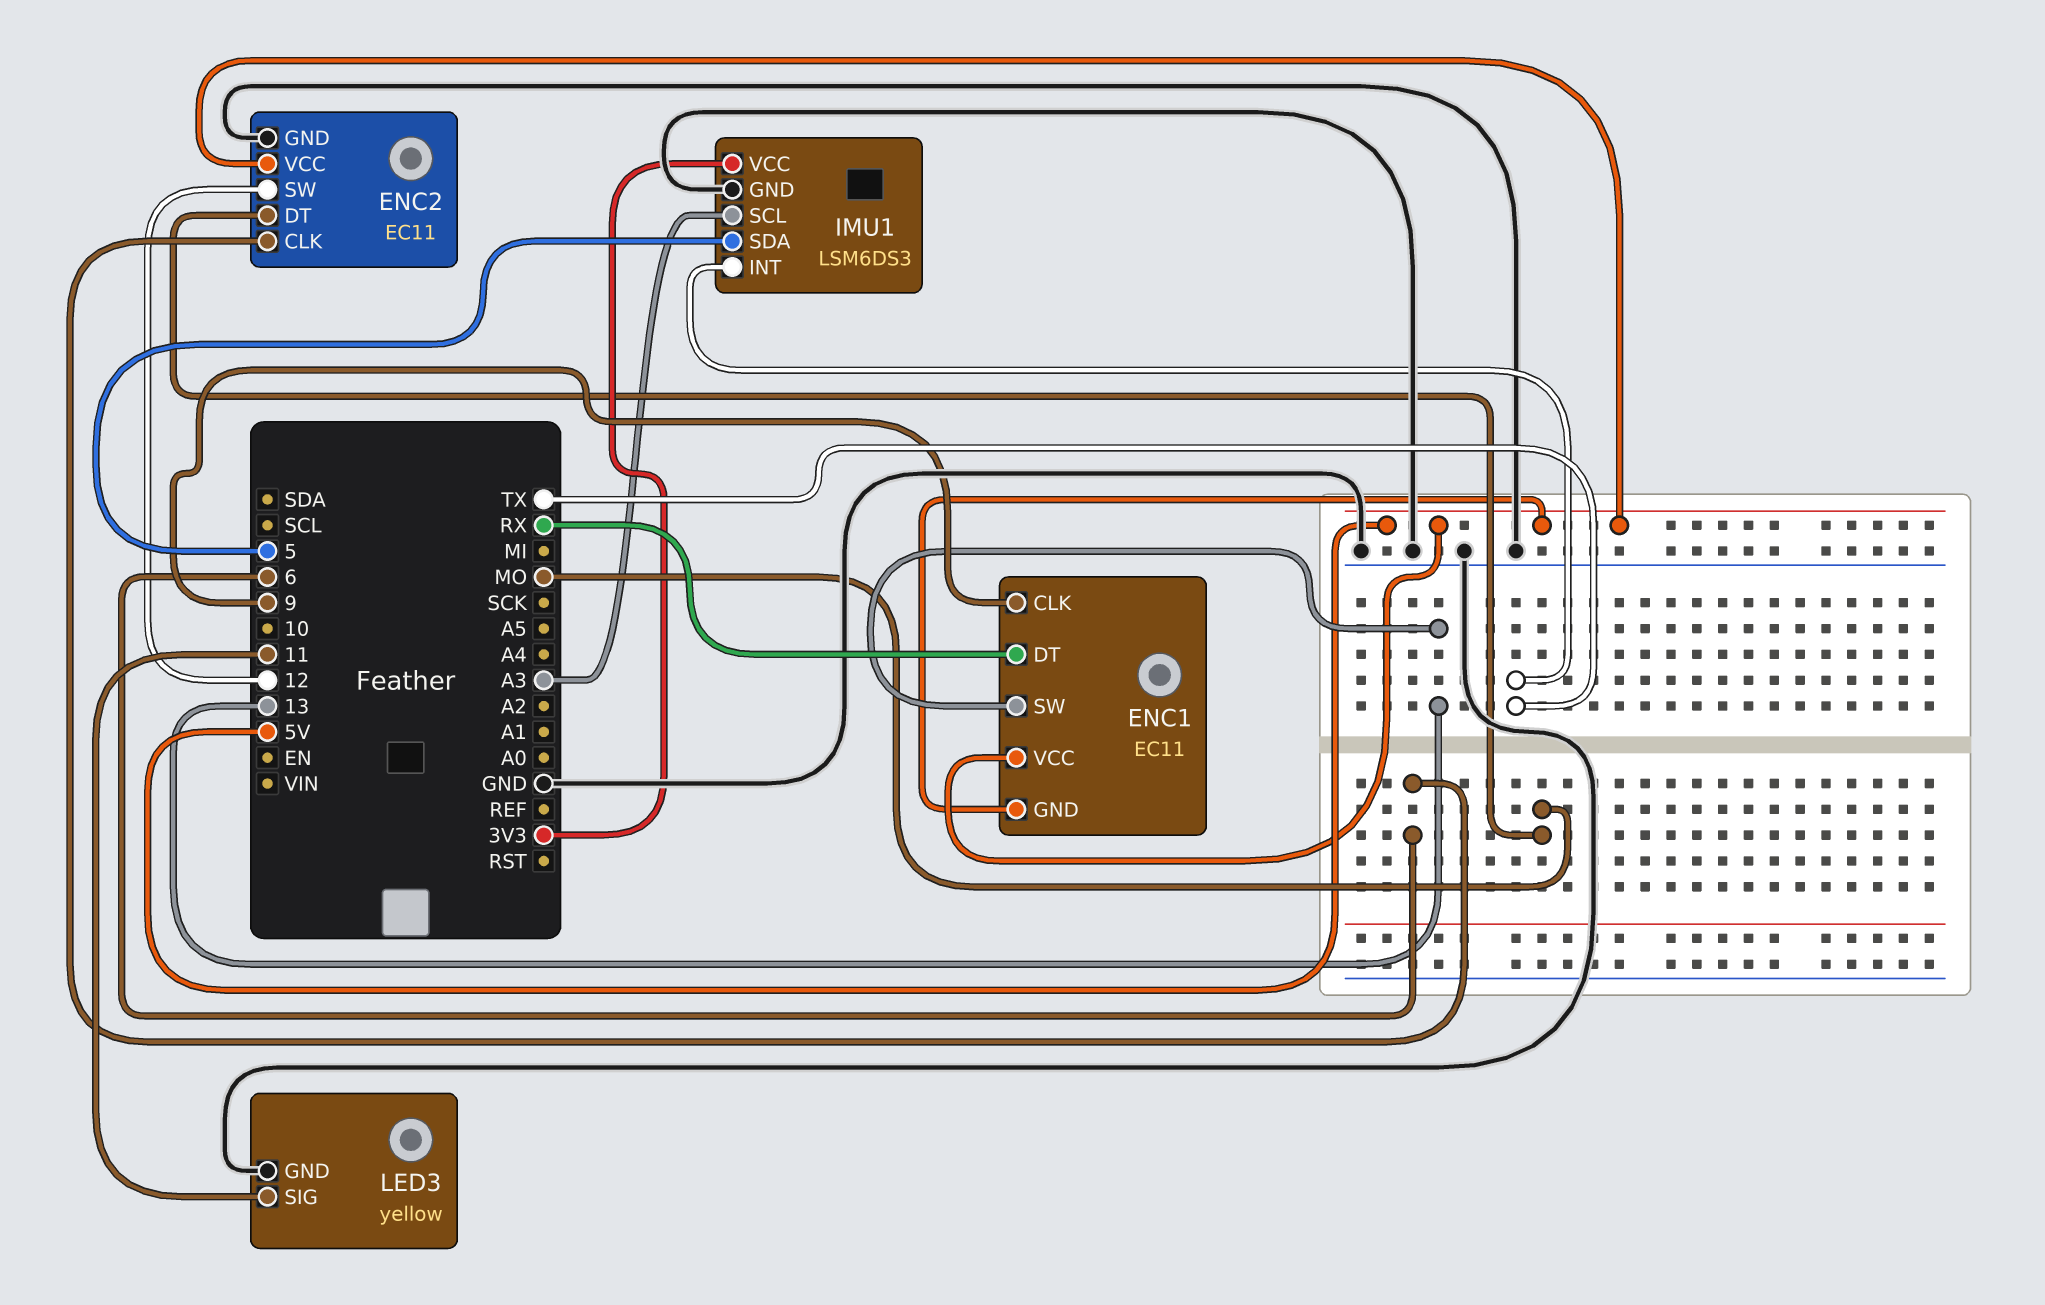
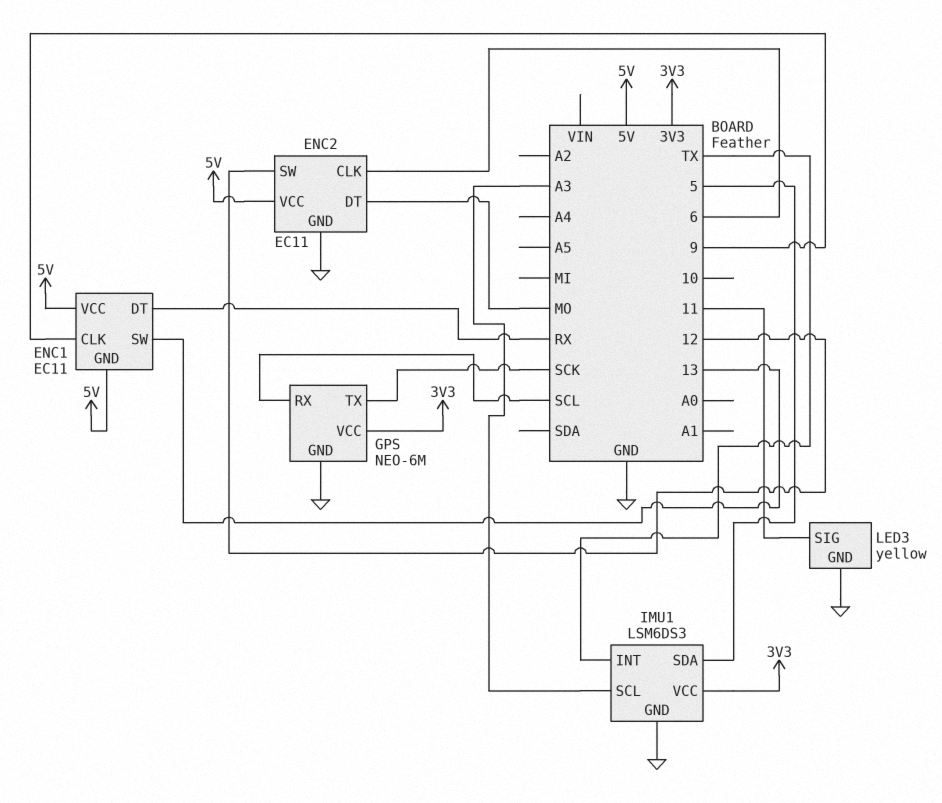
GPS: none -> NEO-6M
GPS pin GND: none -> GND
GPS pin RX: none -> SCL
GPS pin TX: none -> SCK
GPS pin VCC: none -> 3V3

